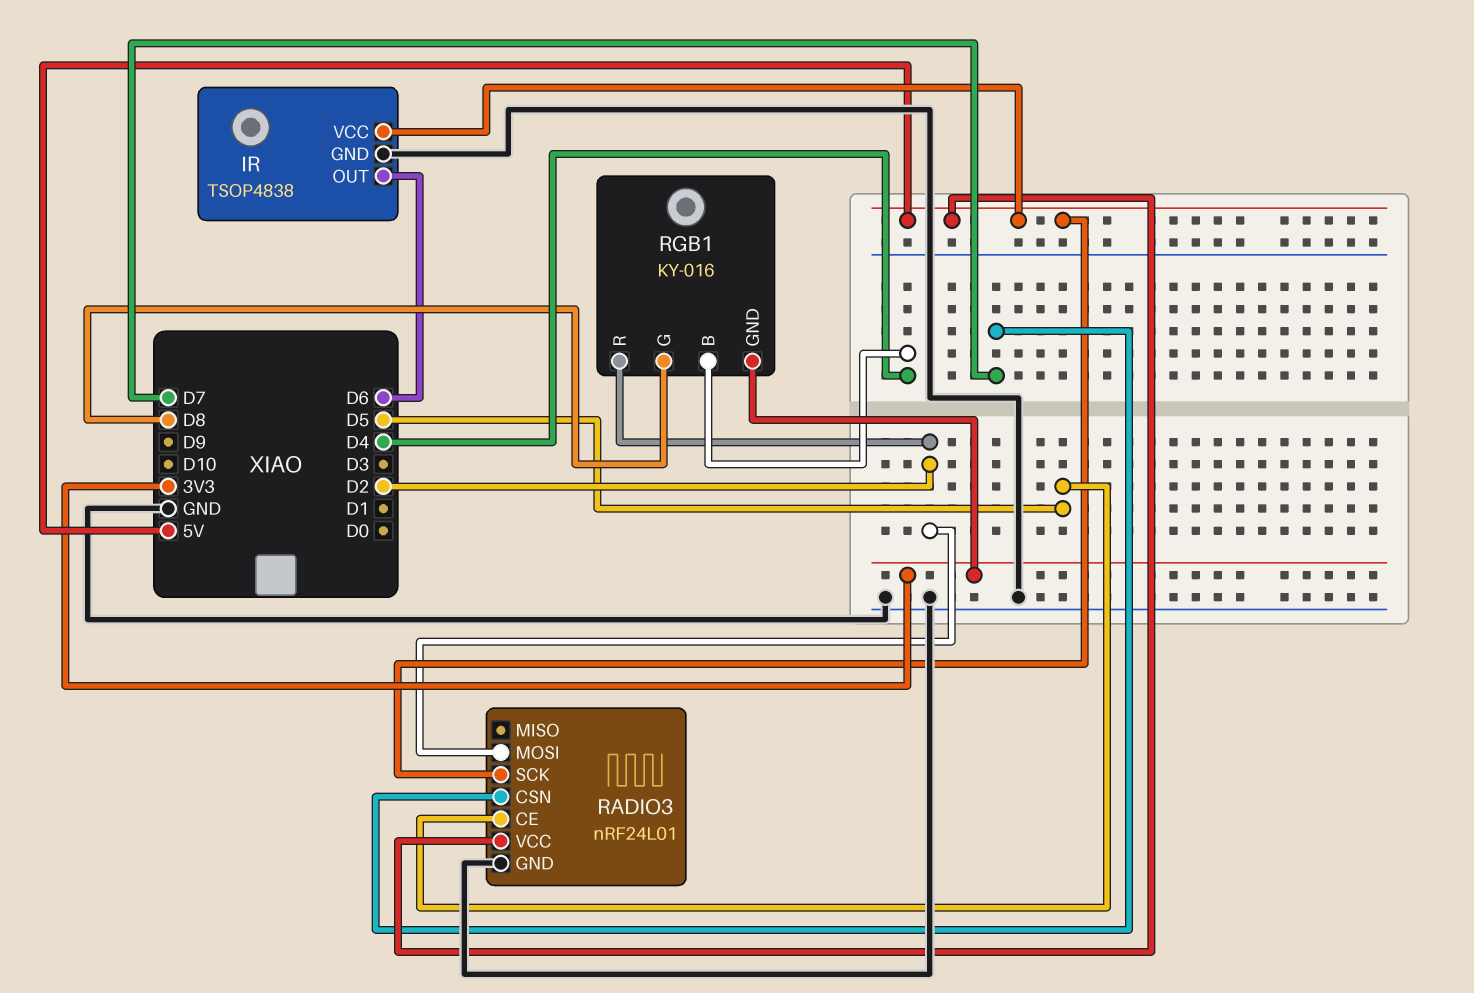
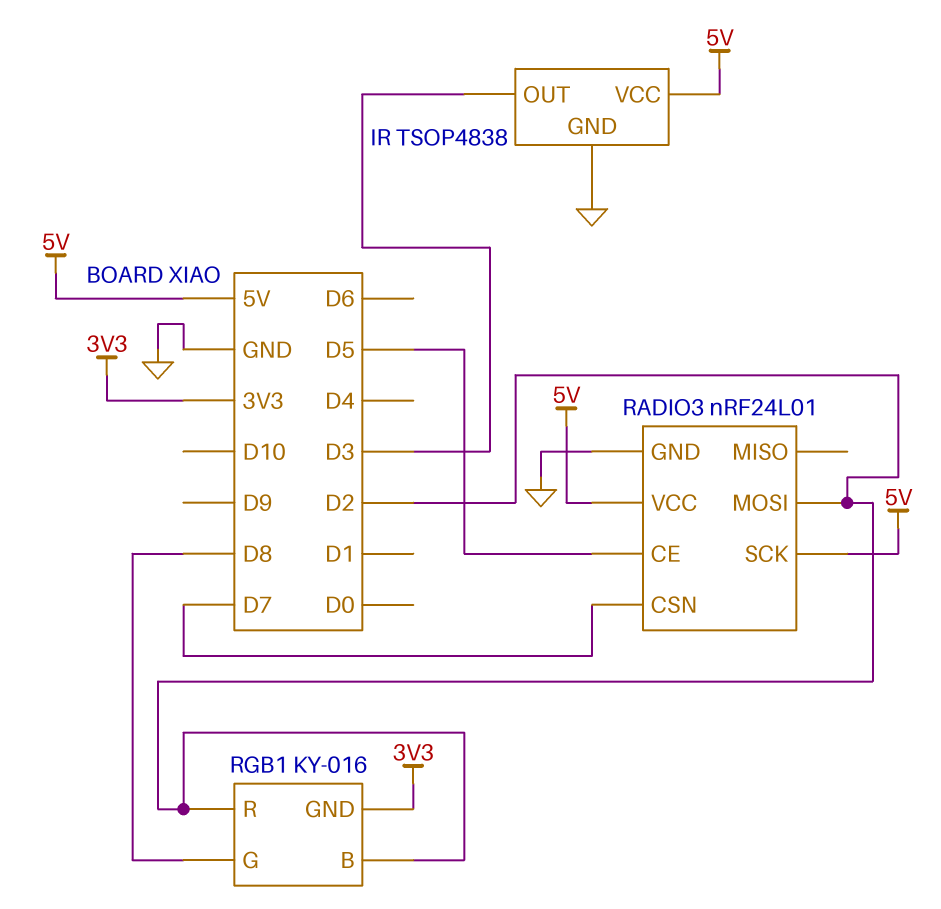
IR pin OUT: D6 -> D3
RGB1 pin B: D4 -> D2

